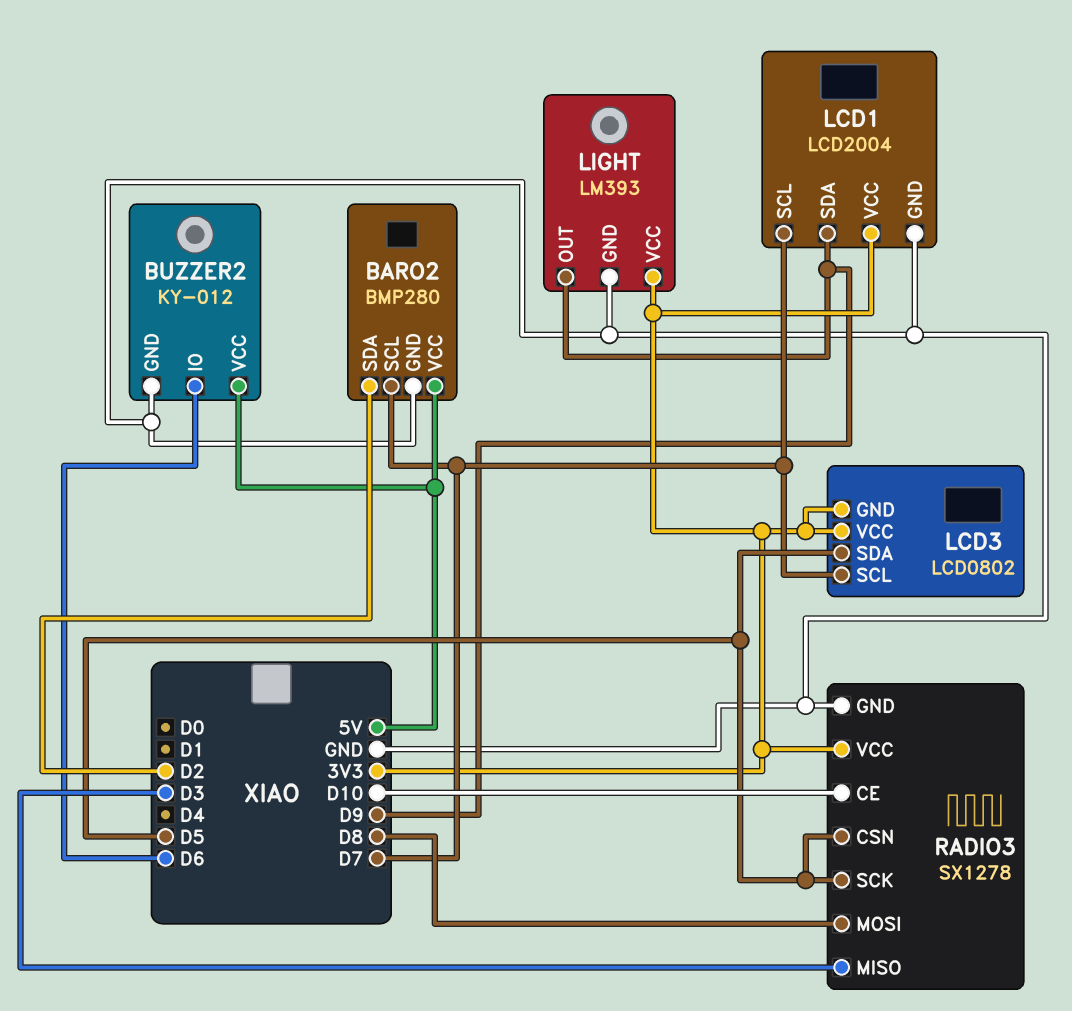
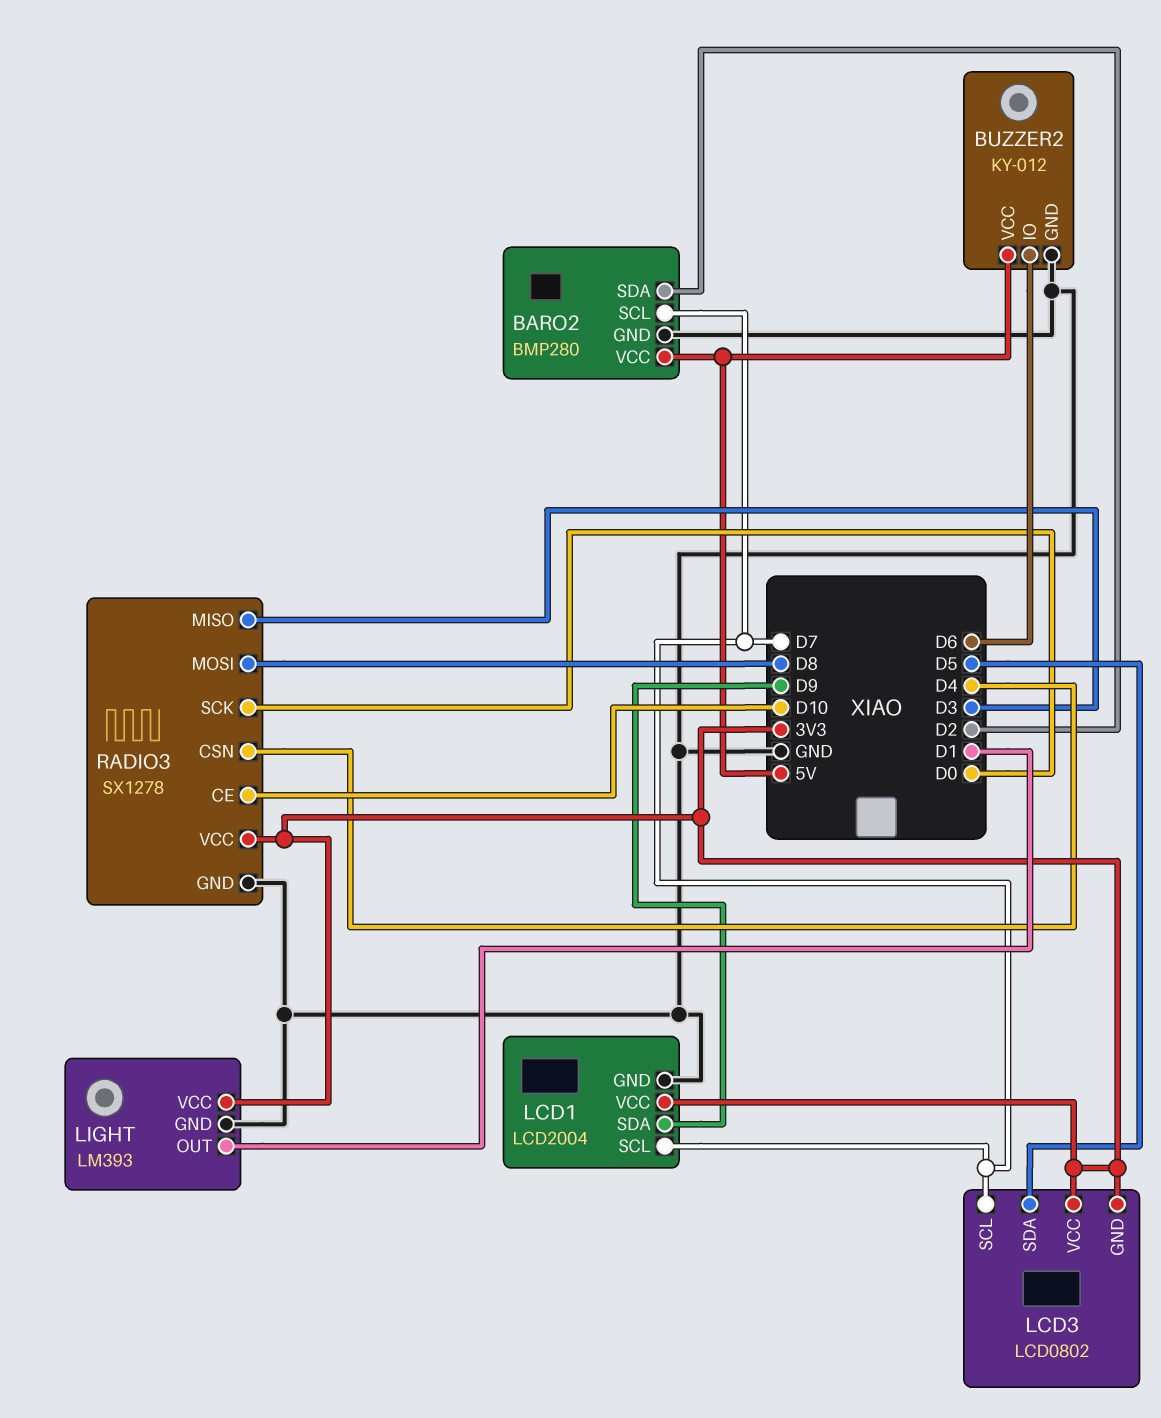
LIGHT pin OUT: D9 -> D1
RADIO3 pin CSN: D5 -> D4
RADIO3 pin SCK: D5 -> D0

